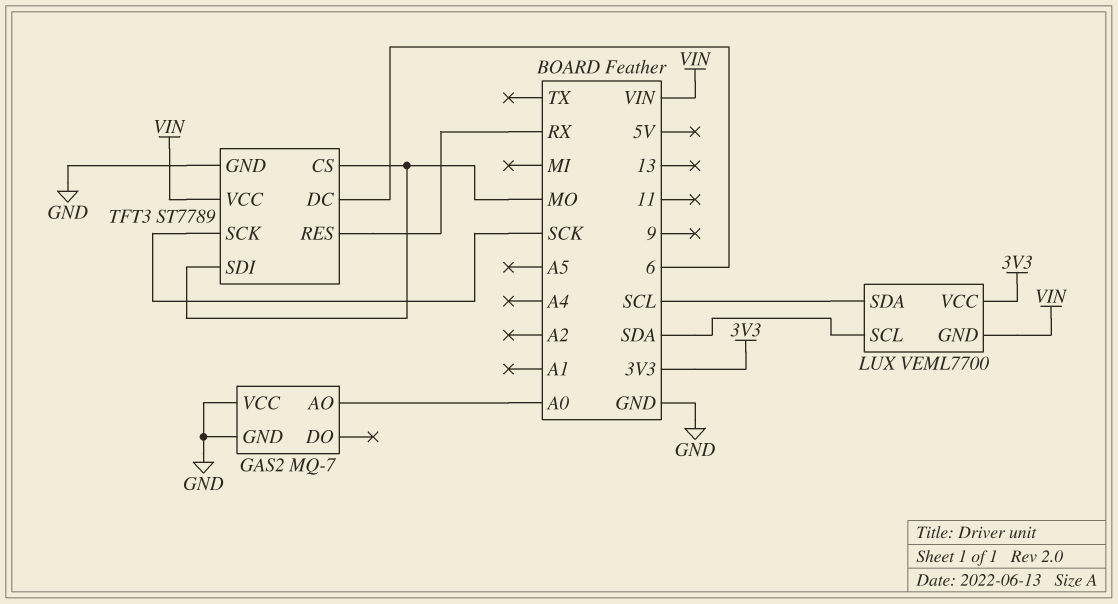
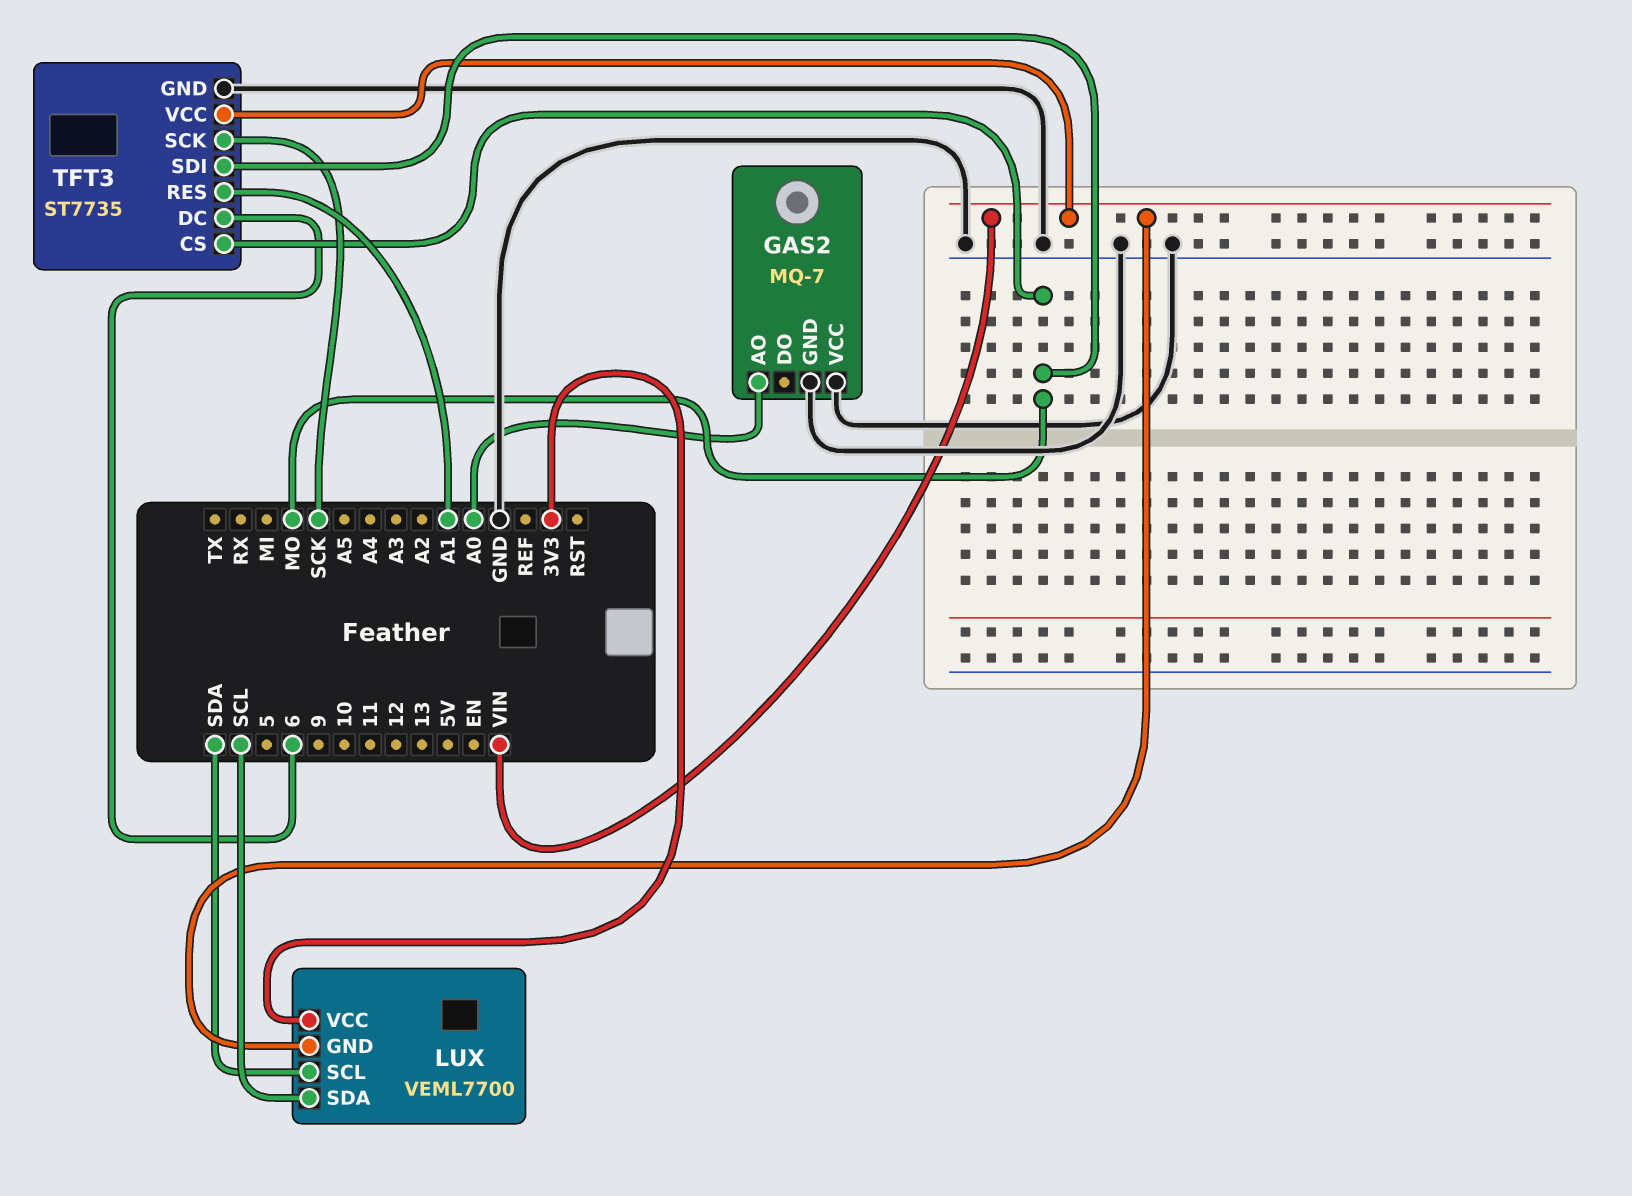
TFT3: ST7789 -> ST7735
TFT3 pin RES: RX -> A1

